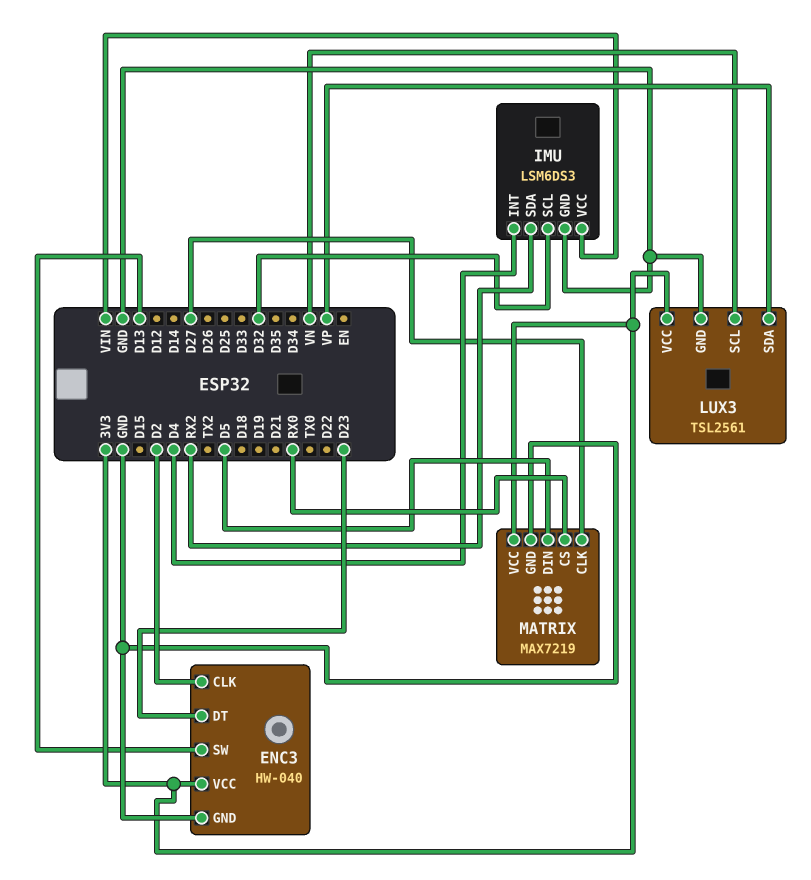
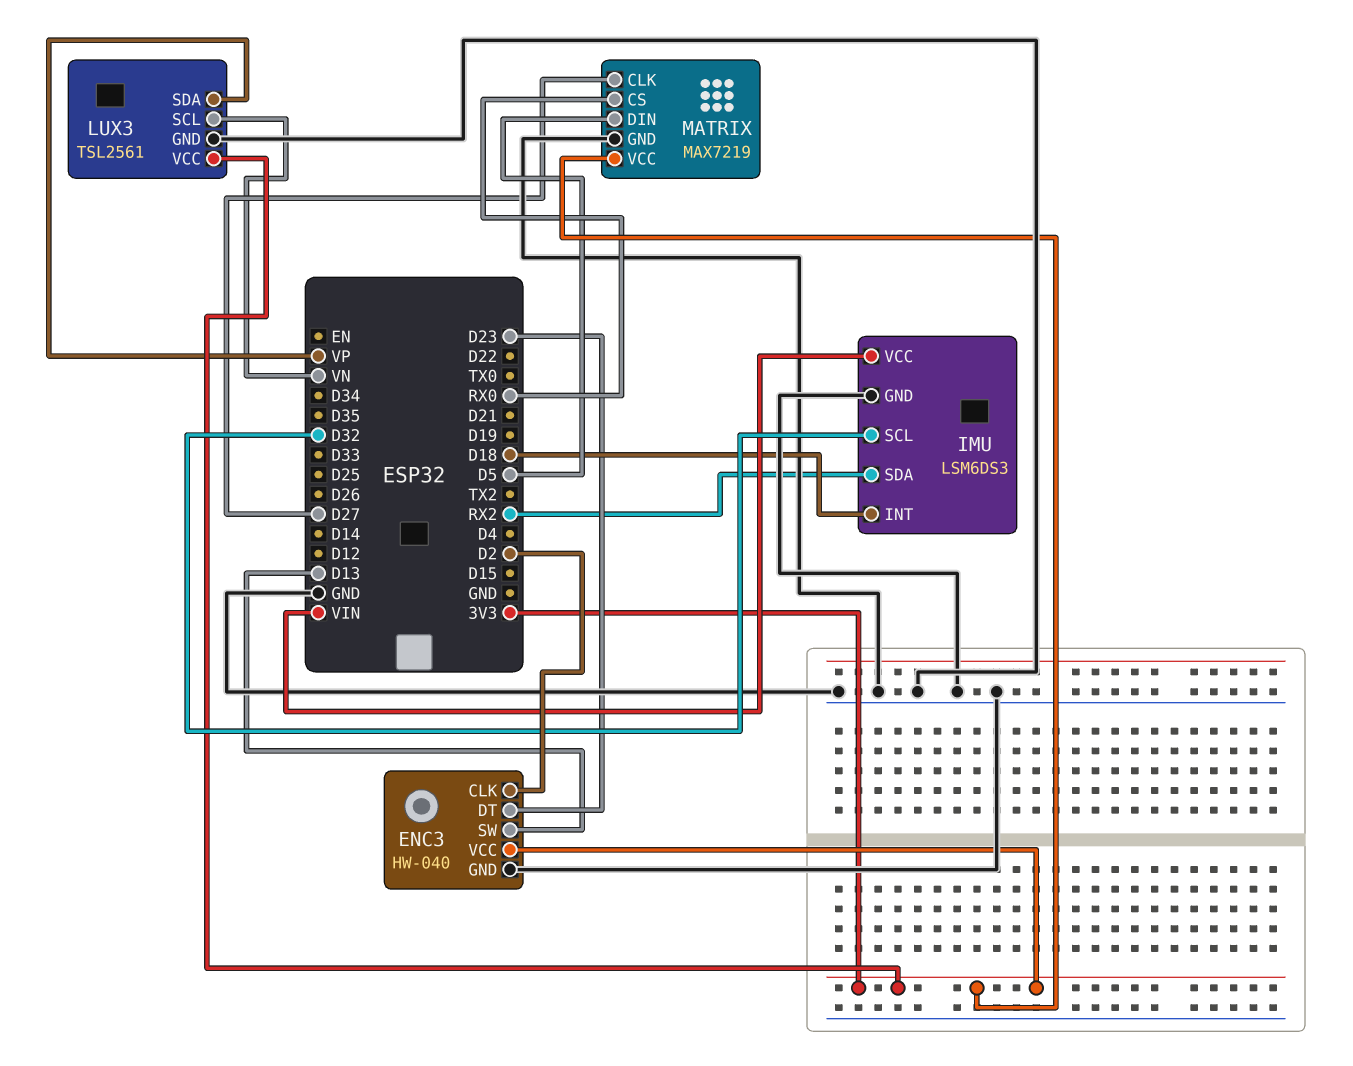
IMU pin INT: D4 -> D18

